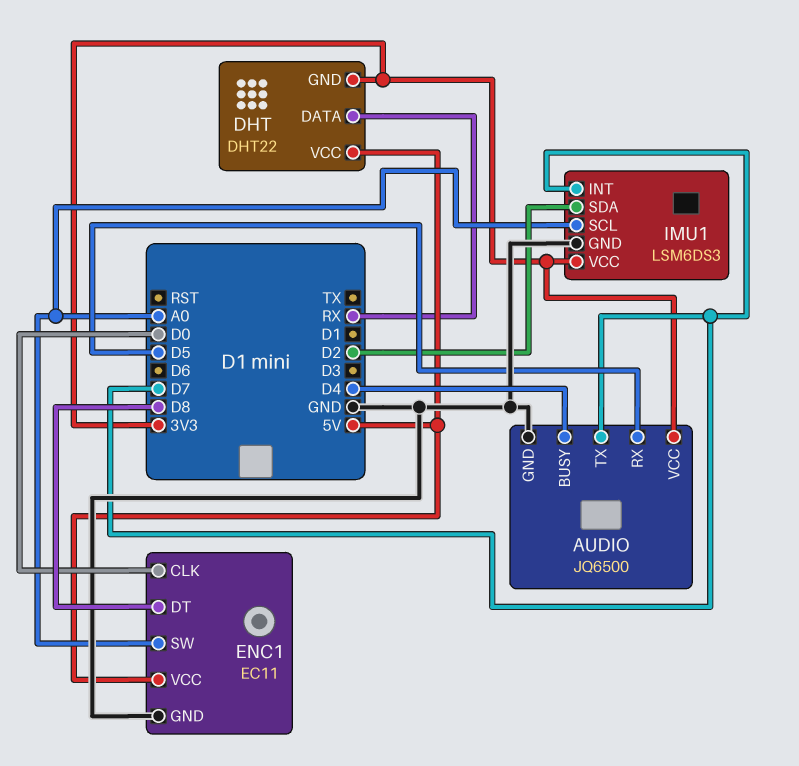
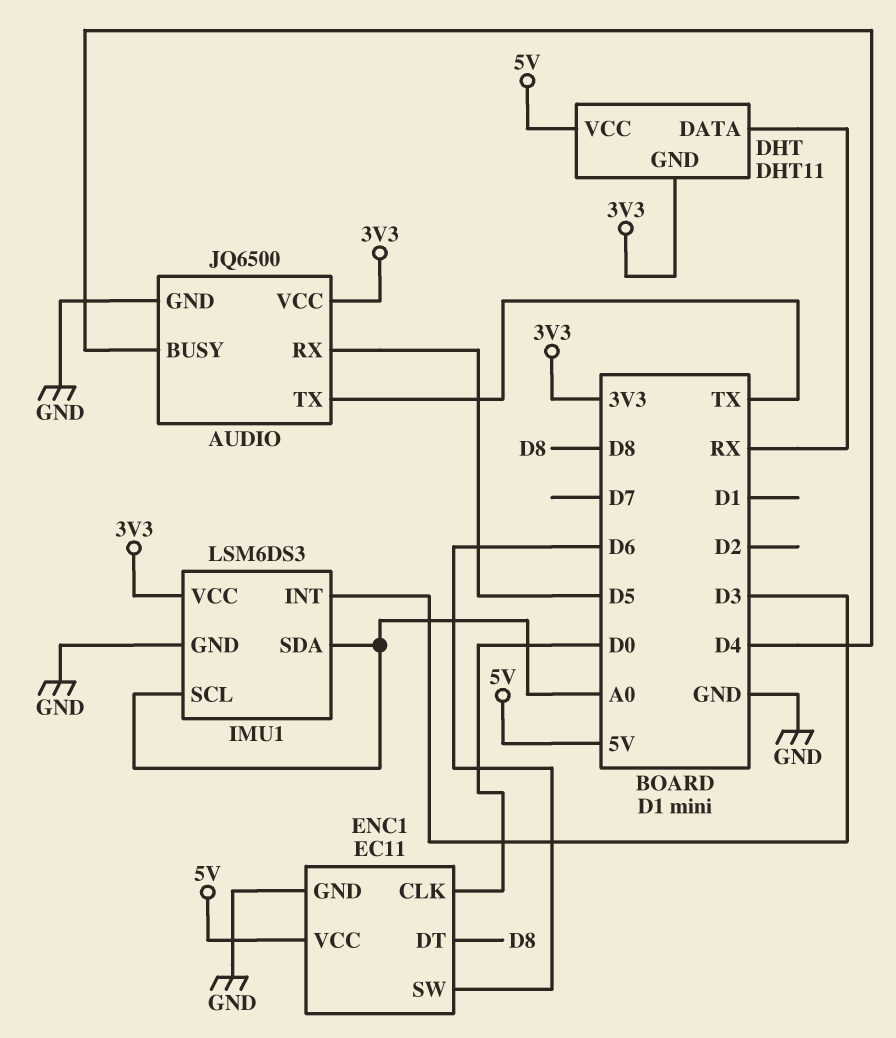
AUDIO pin TX: D7 -> TX
DHT: DHT22 -> DHT11
ENC1 pin SW: A0 -> D6
IMU1 pin INT: D7 -> D3
IMU1 pin SDA: D2 -> A0

